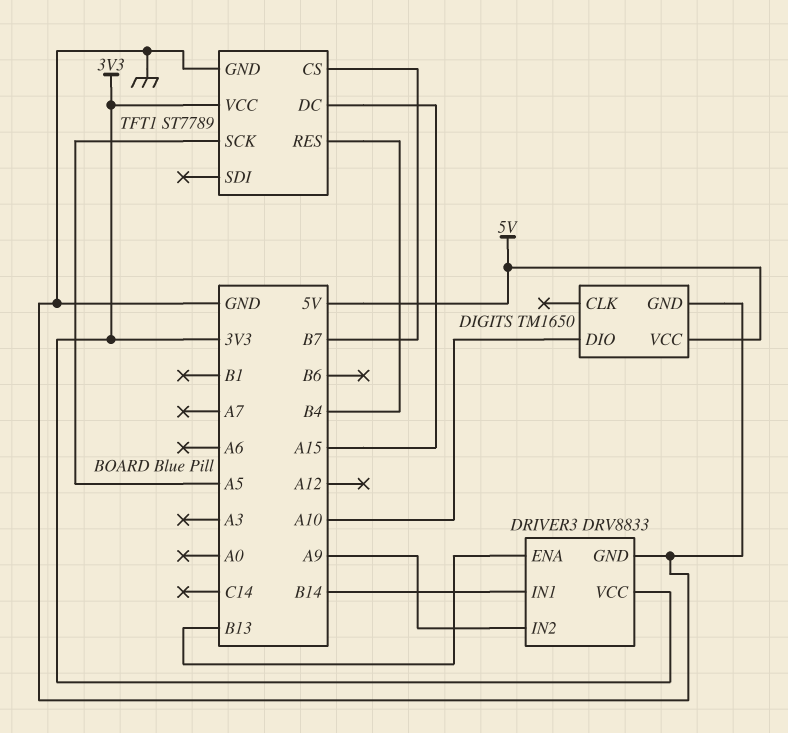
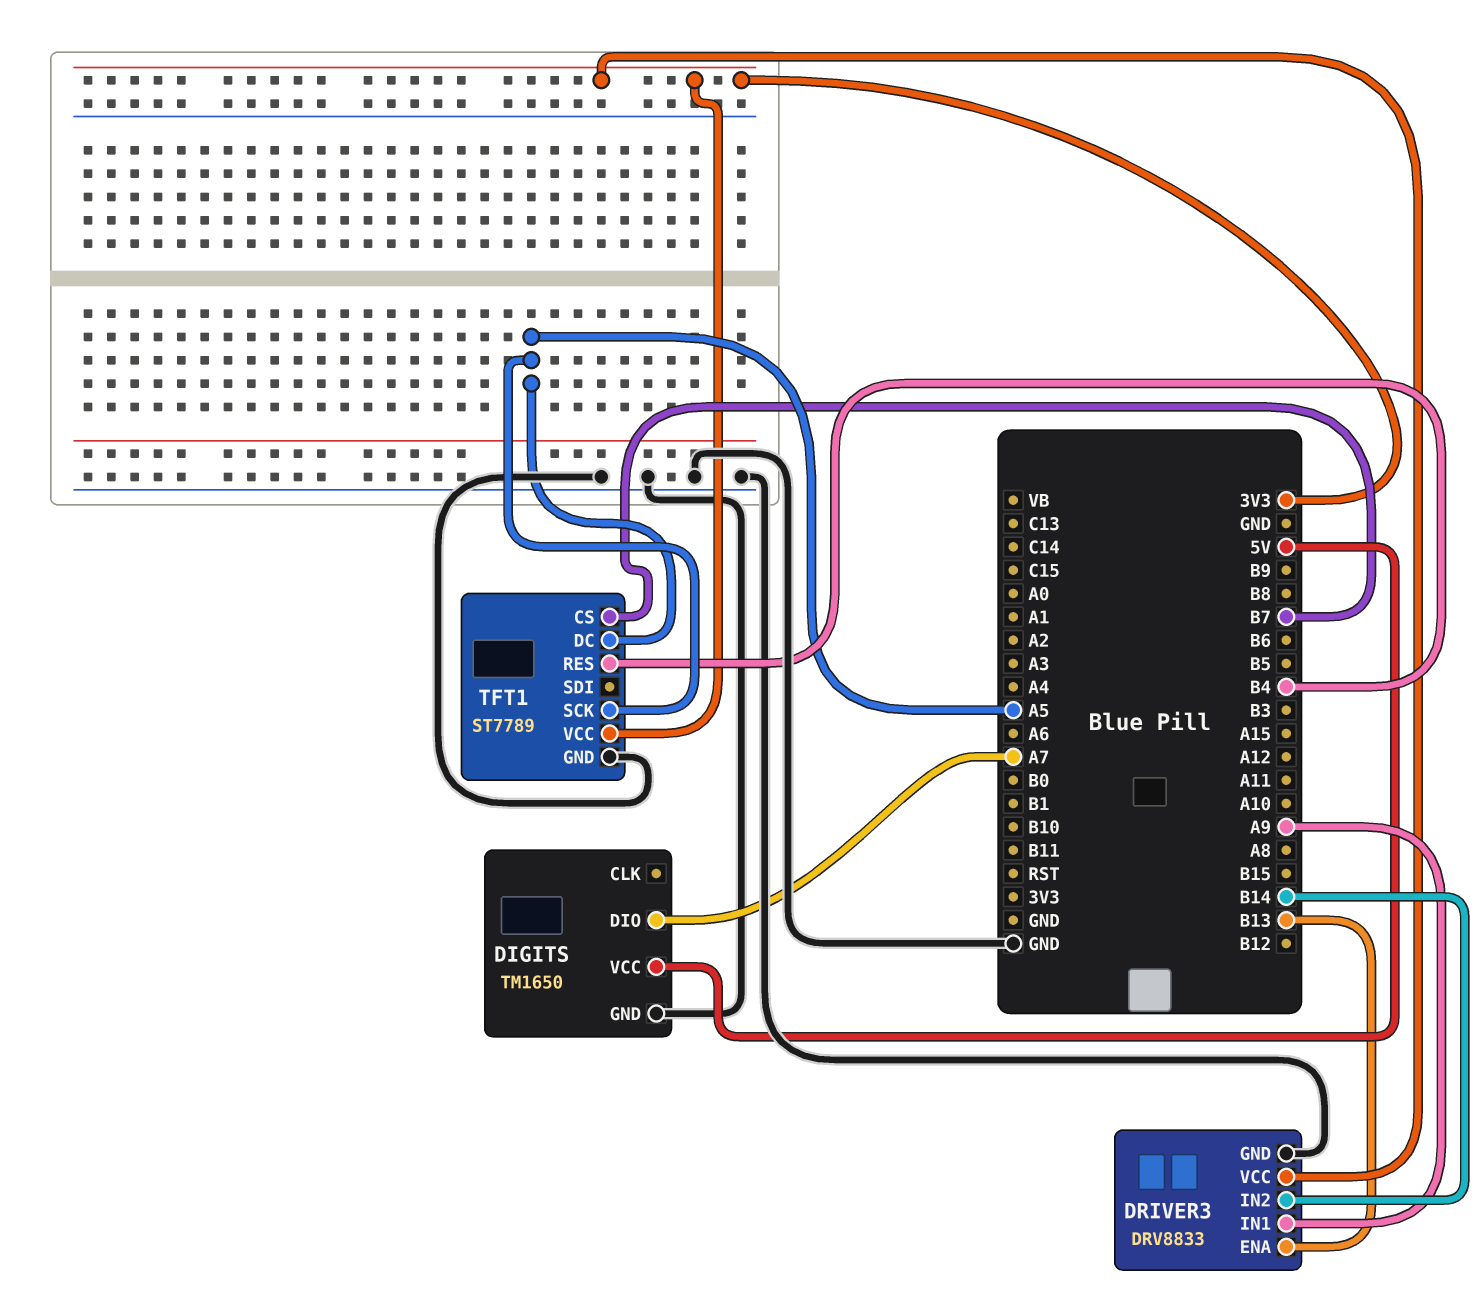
DIGITS pin DIO: A10 -> A7
DRIVER3 pin IN1: B14 -> A9
DRIVER3 pin IN2: A9 -> B14
TFT1 pin DC: A15 -> A5

